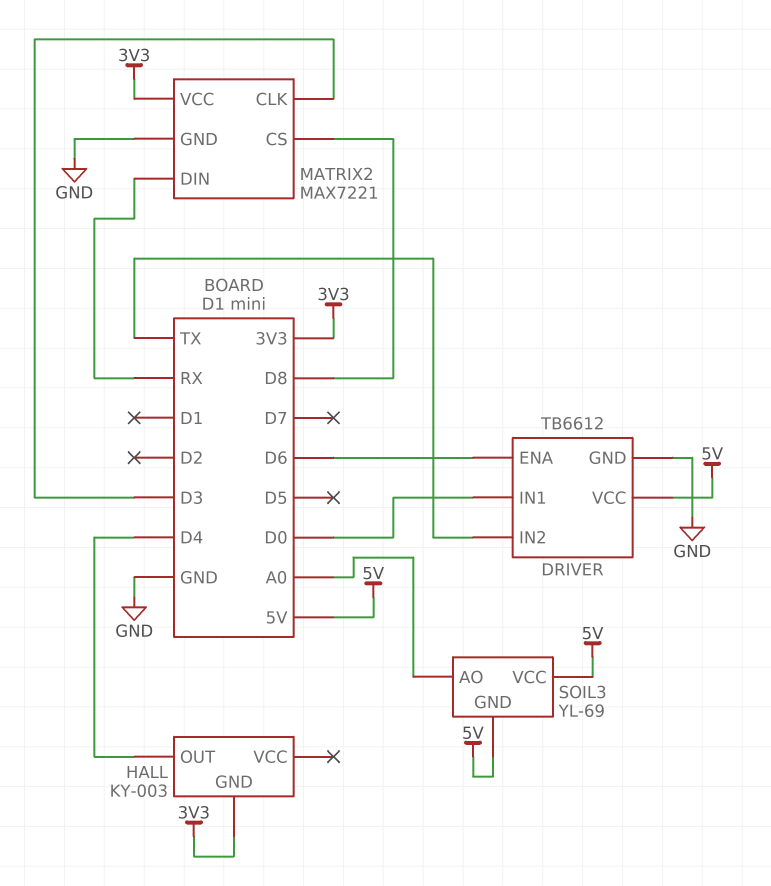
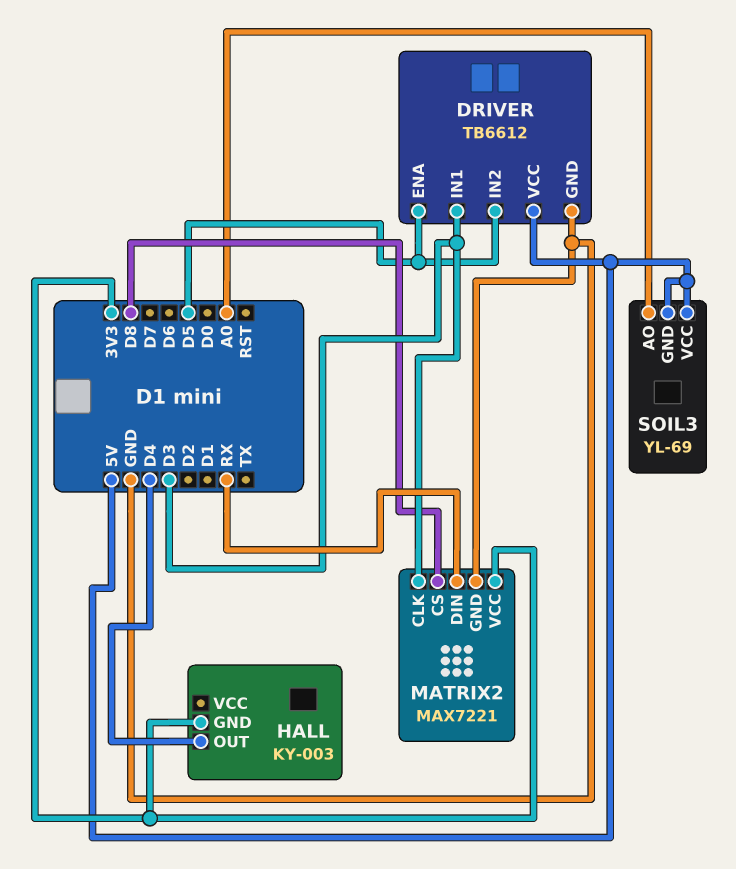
DRIVER pin ENA: D6 -> D5
DRIVER pin IN1: D0 -> D3
DRIVER pin IN2: TX -> D5

